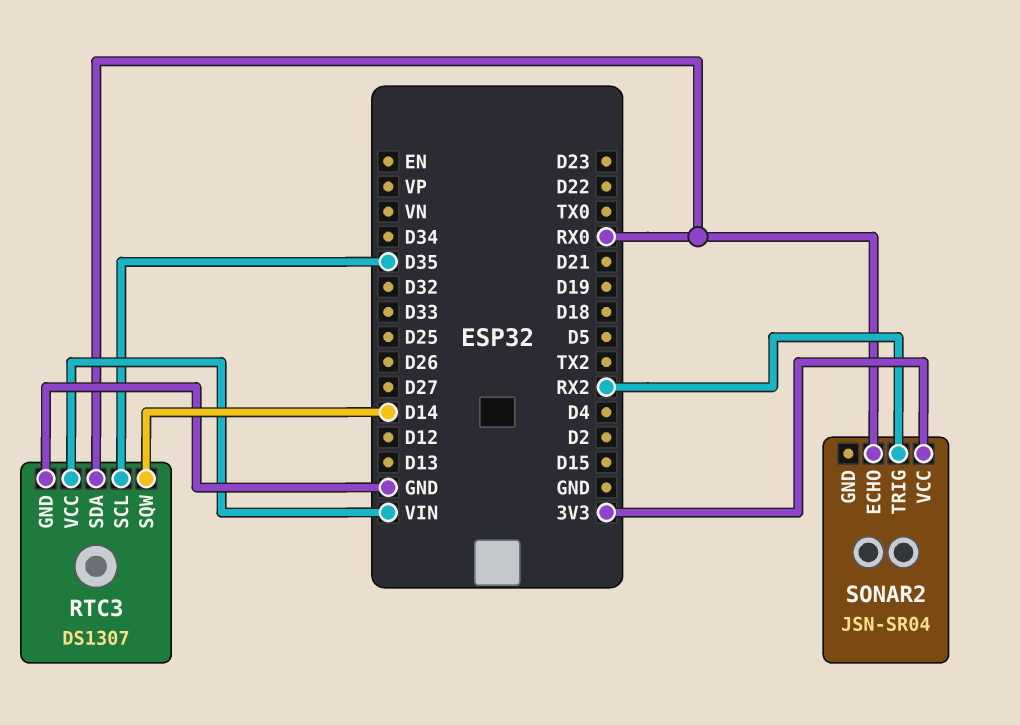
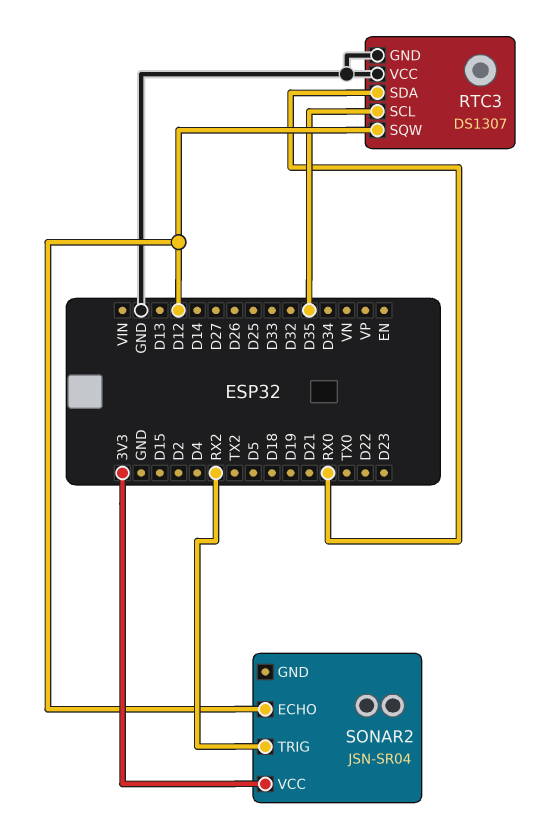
RTC3 pin SQW: D14 -> D12
RTC3 pin VCC: VIN -> GND
SONAR2 pin ECHO: RX0 -> D12

